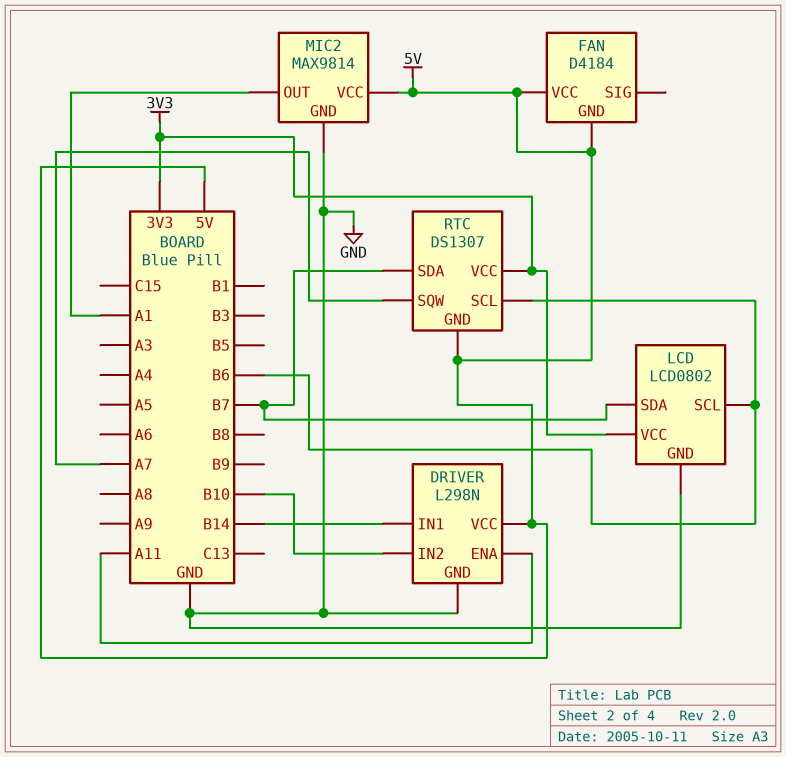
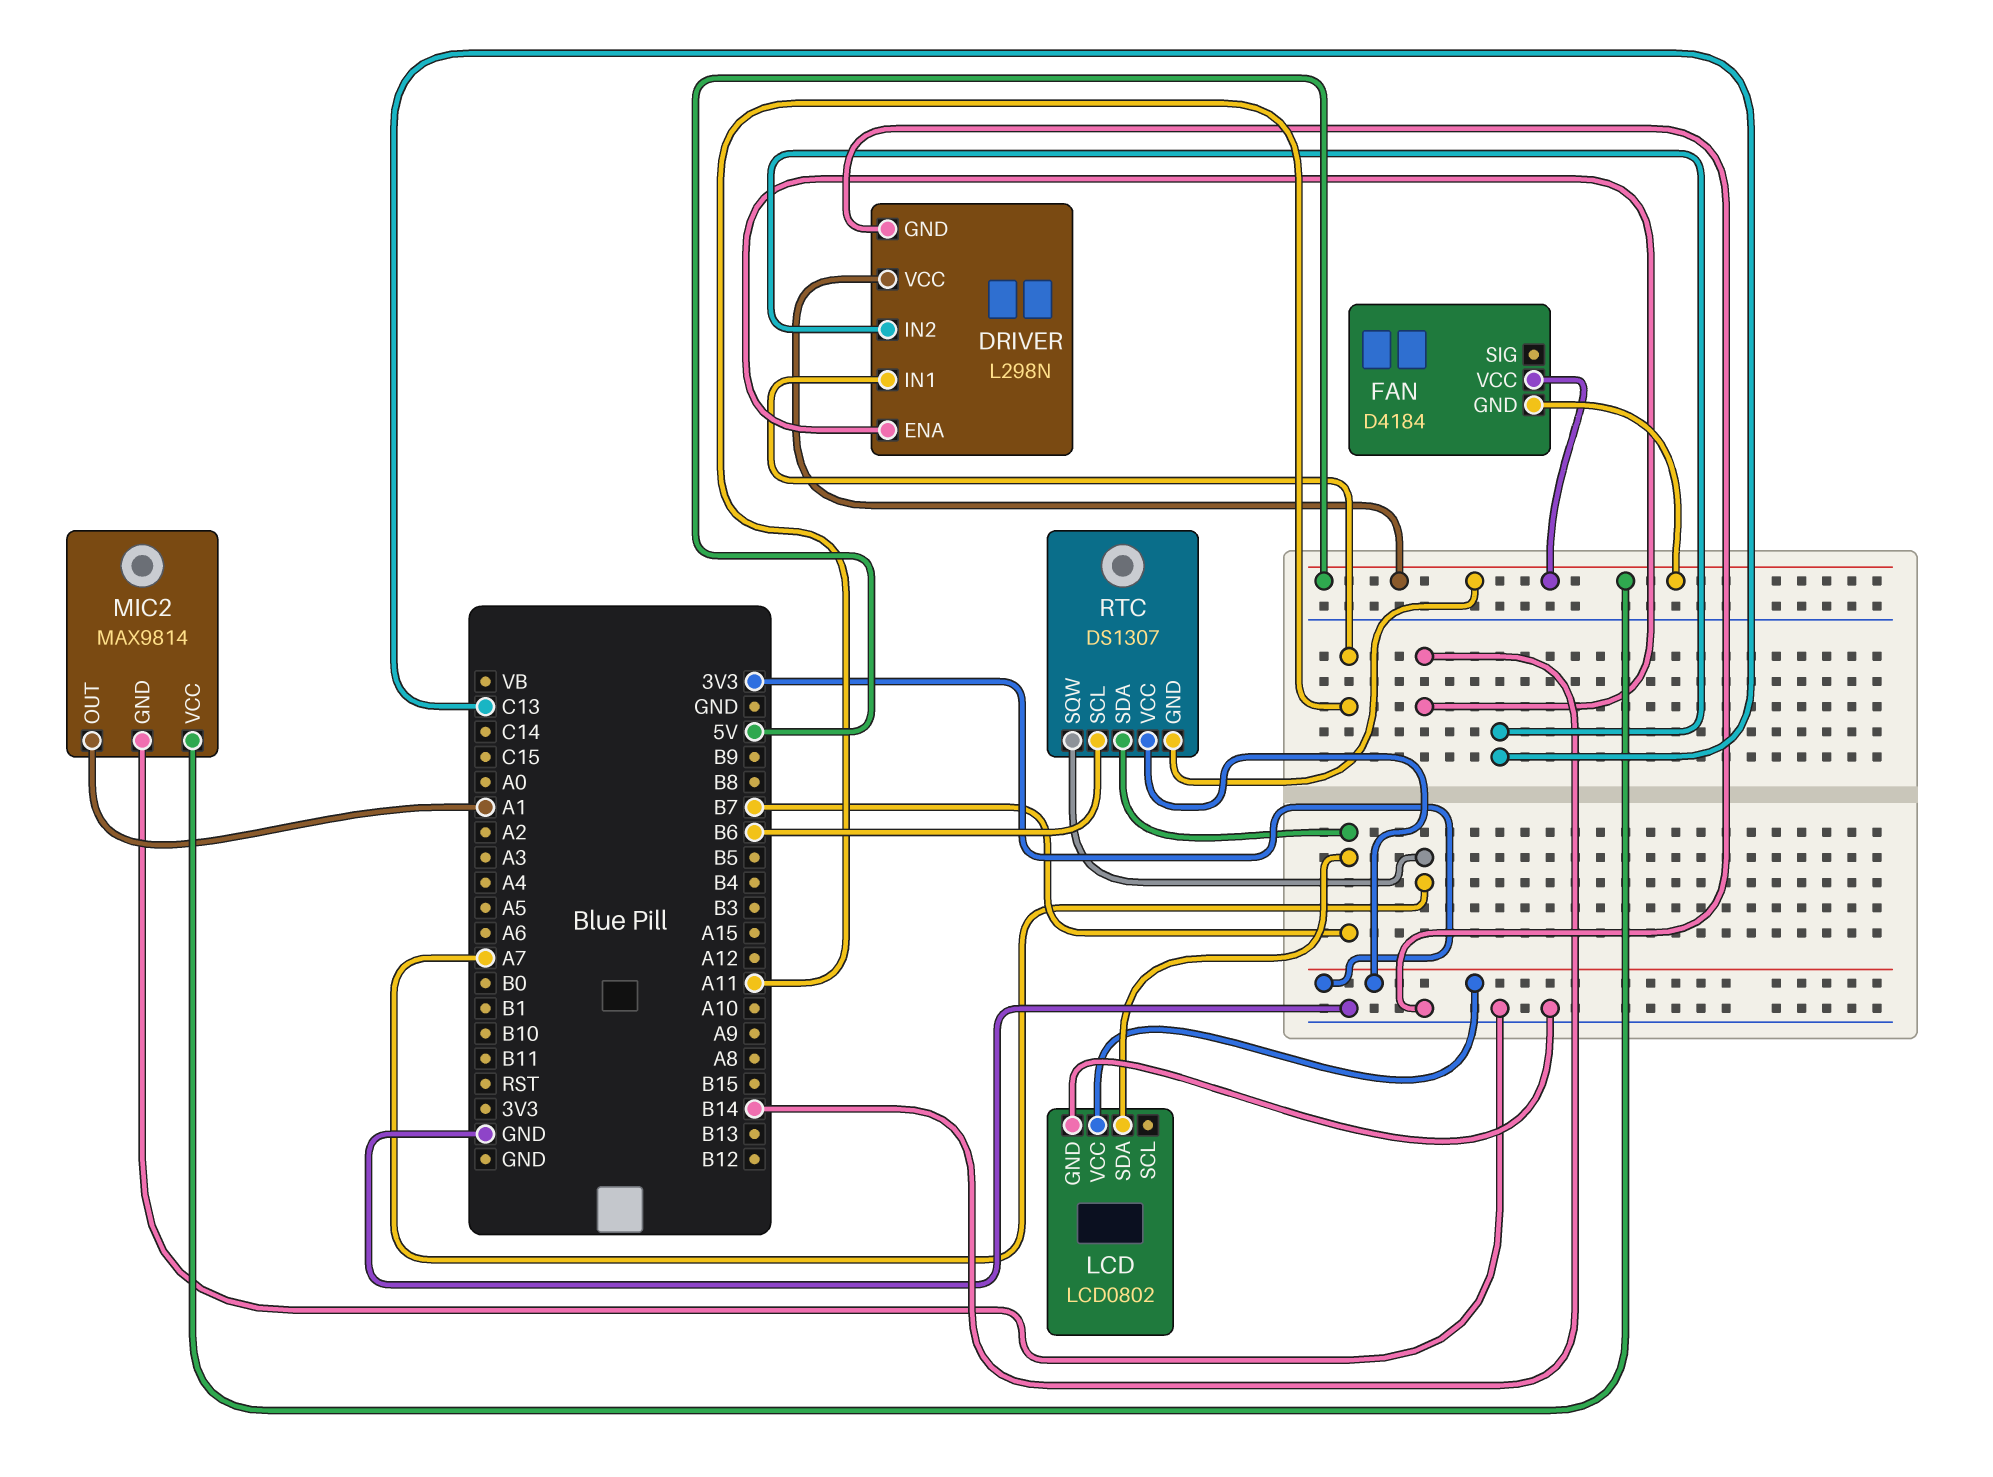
DRIVER pin ENA: A11 -> B14
DRIVER pin IN1: B14 -> A11
DRIVER pin IN2: B10 -> C13
LCD pin SCL: B6 -> none

